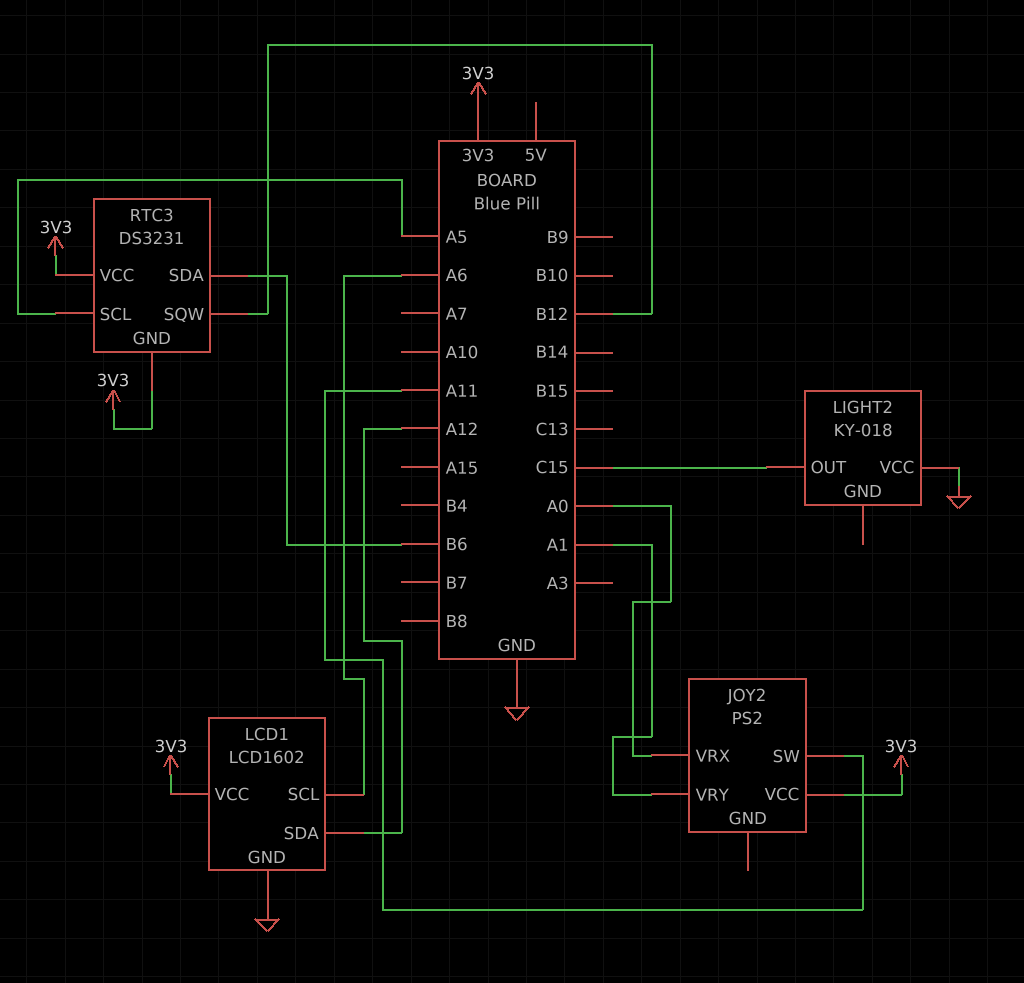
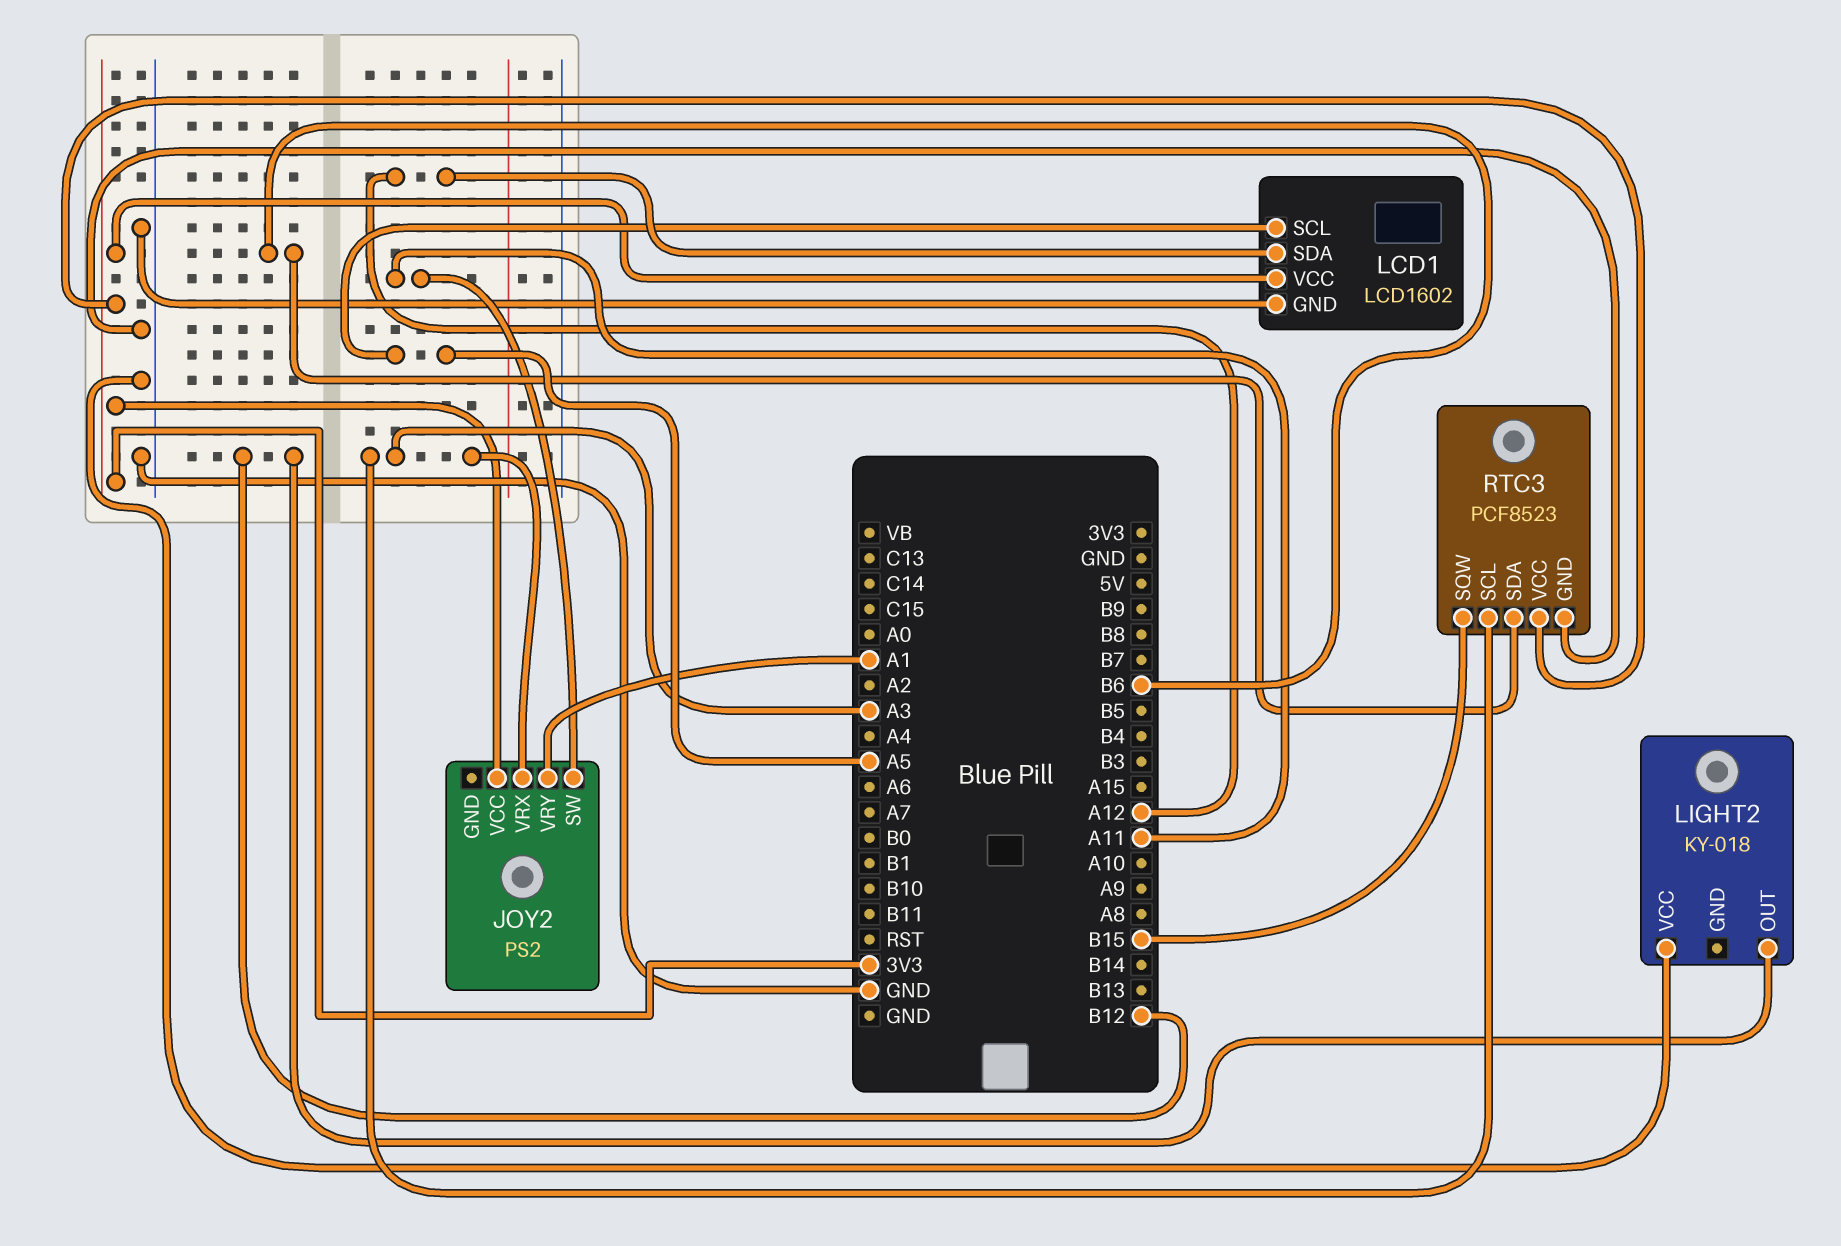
JOY2 pin VRX: A0 -> A3
LCD1 pin SCL: A6 -> A5
LIGHT2 pin OUT: C15 -> B12
RTC3: DS3231 -> PCF8523
RTC3 pin GND: 3V3 -> GND
RTC3 pin SCL: A5 -> A3
RTC3 pin SQW: B12 -> B15

